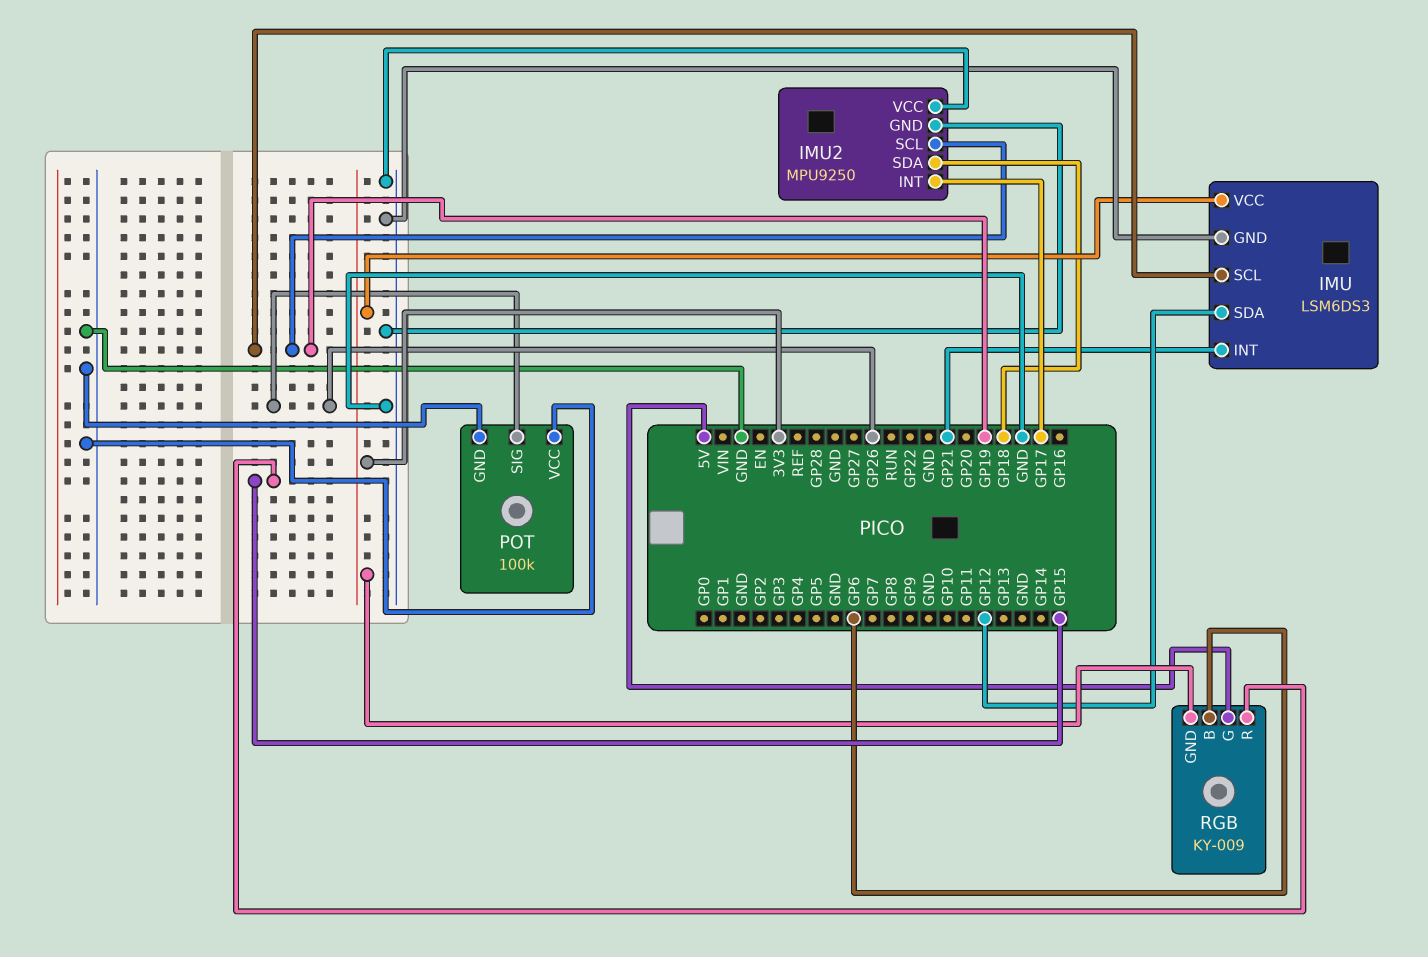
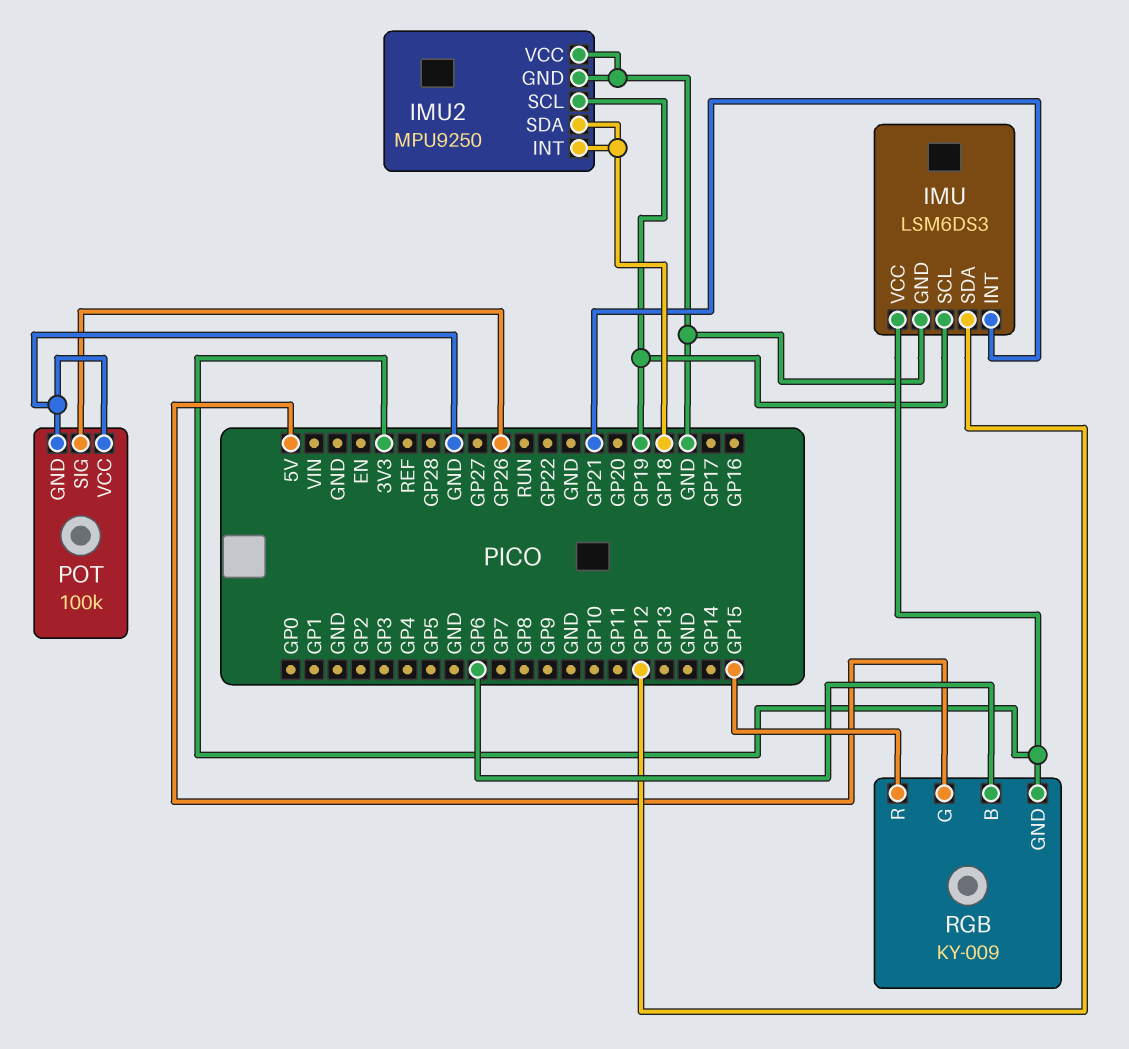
IMU2 pin INT: GP17 -> GP18

